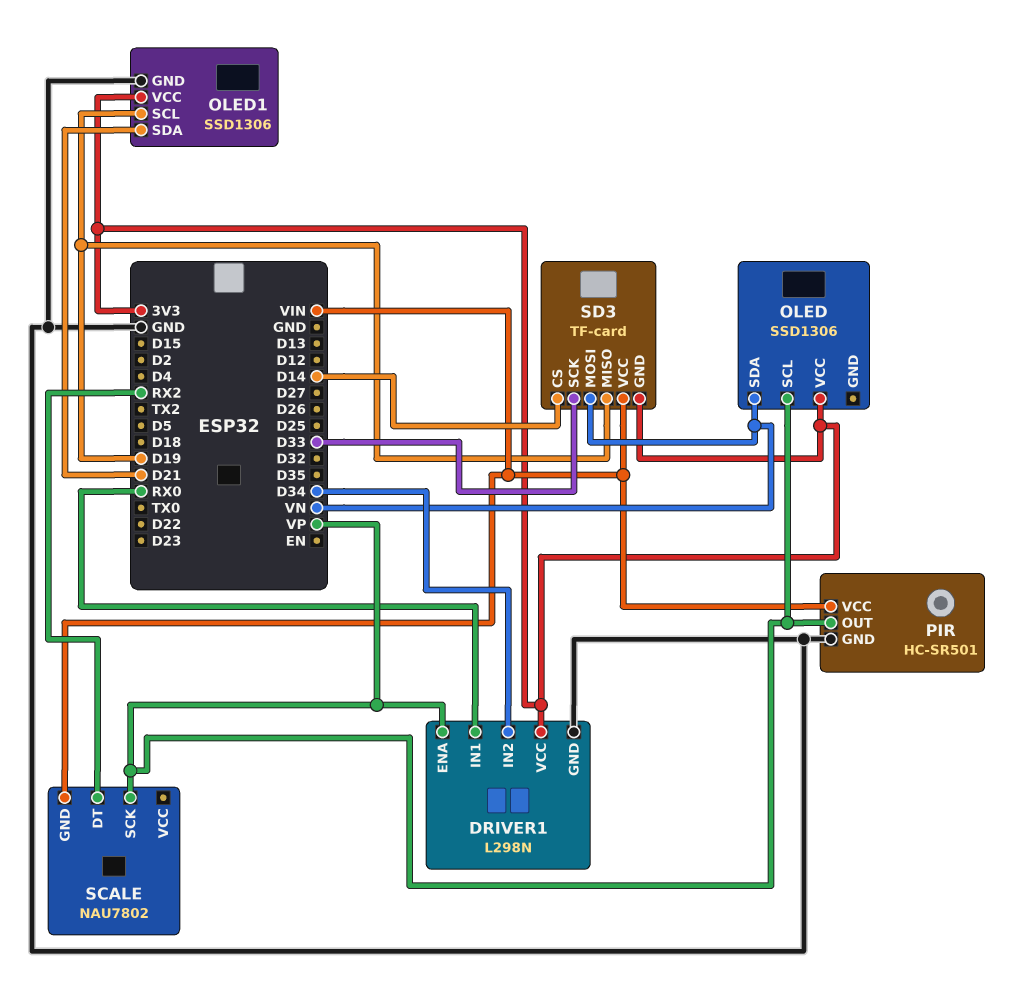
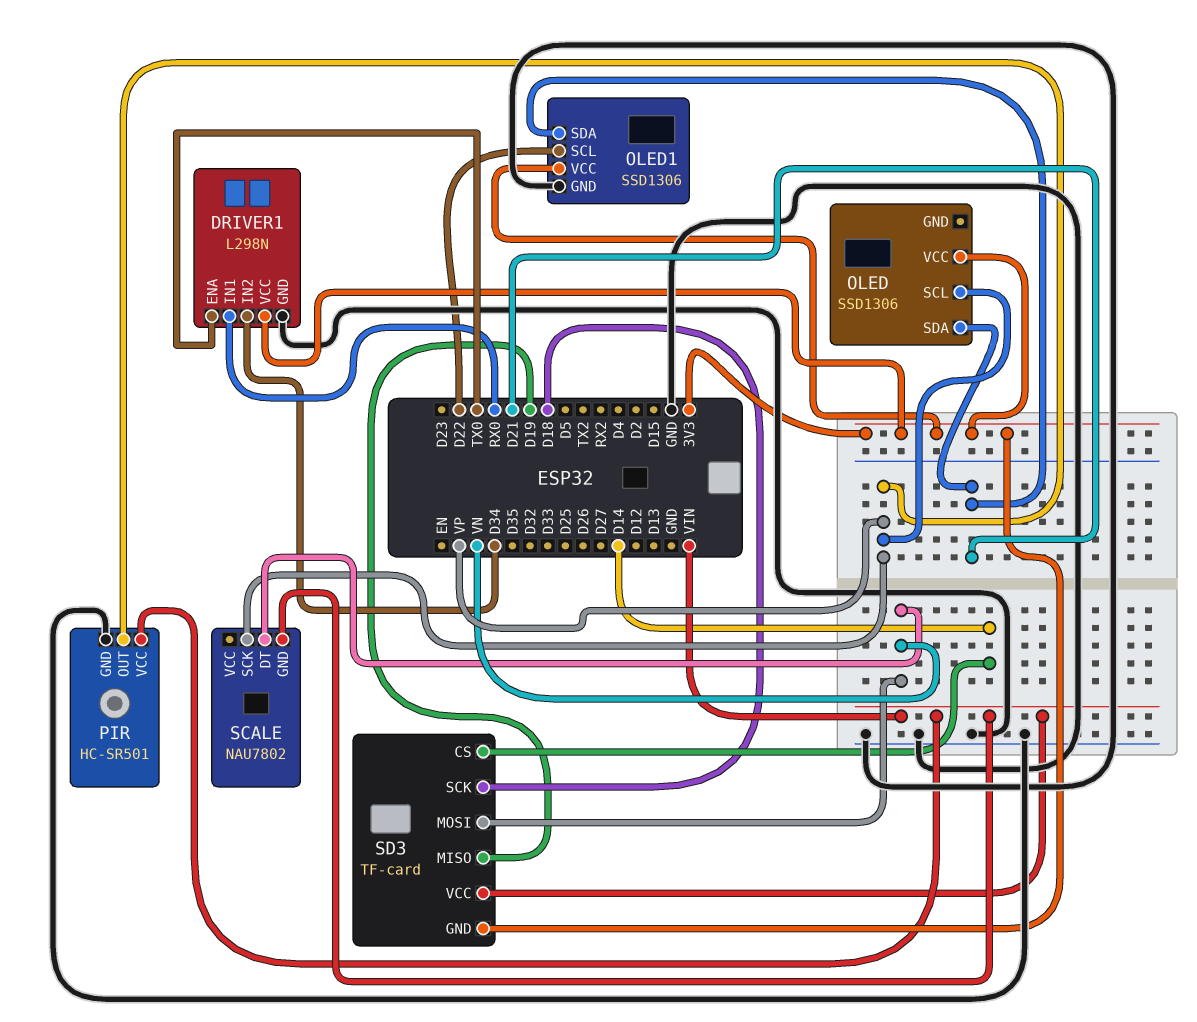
DRIVER1 pin ENA: VP -> TX0
OLED pin SDA: VN -> D21
OLED1 pin SCL: D19 -> D22
SCALE pin DT: RX2 -> VN
SD3 pin SCK: D33 -> D18

